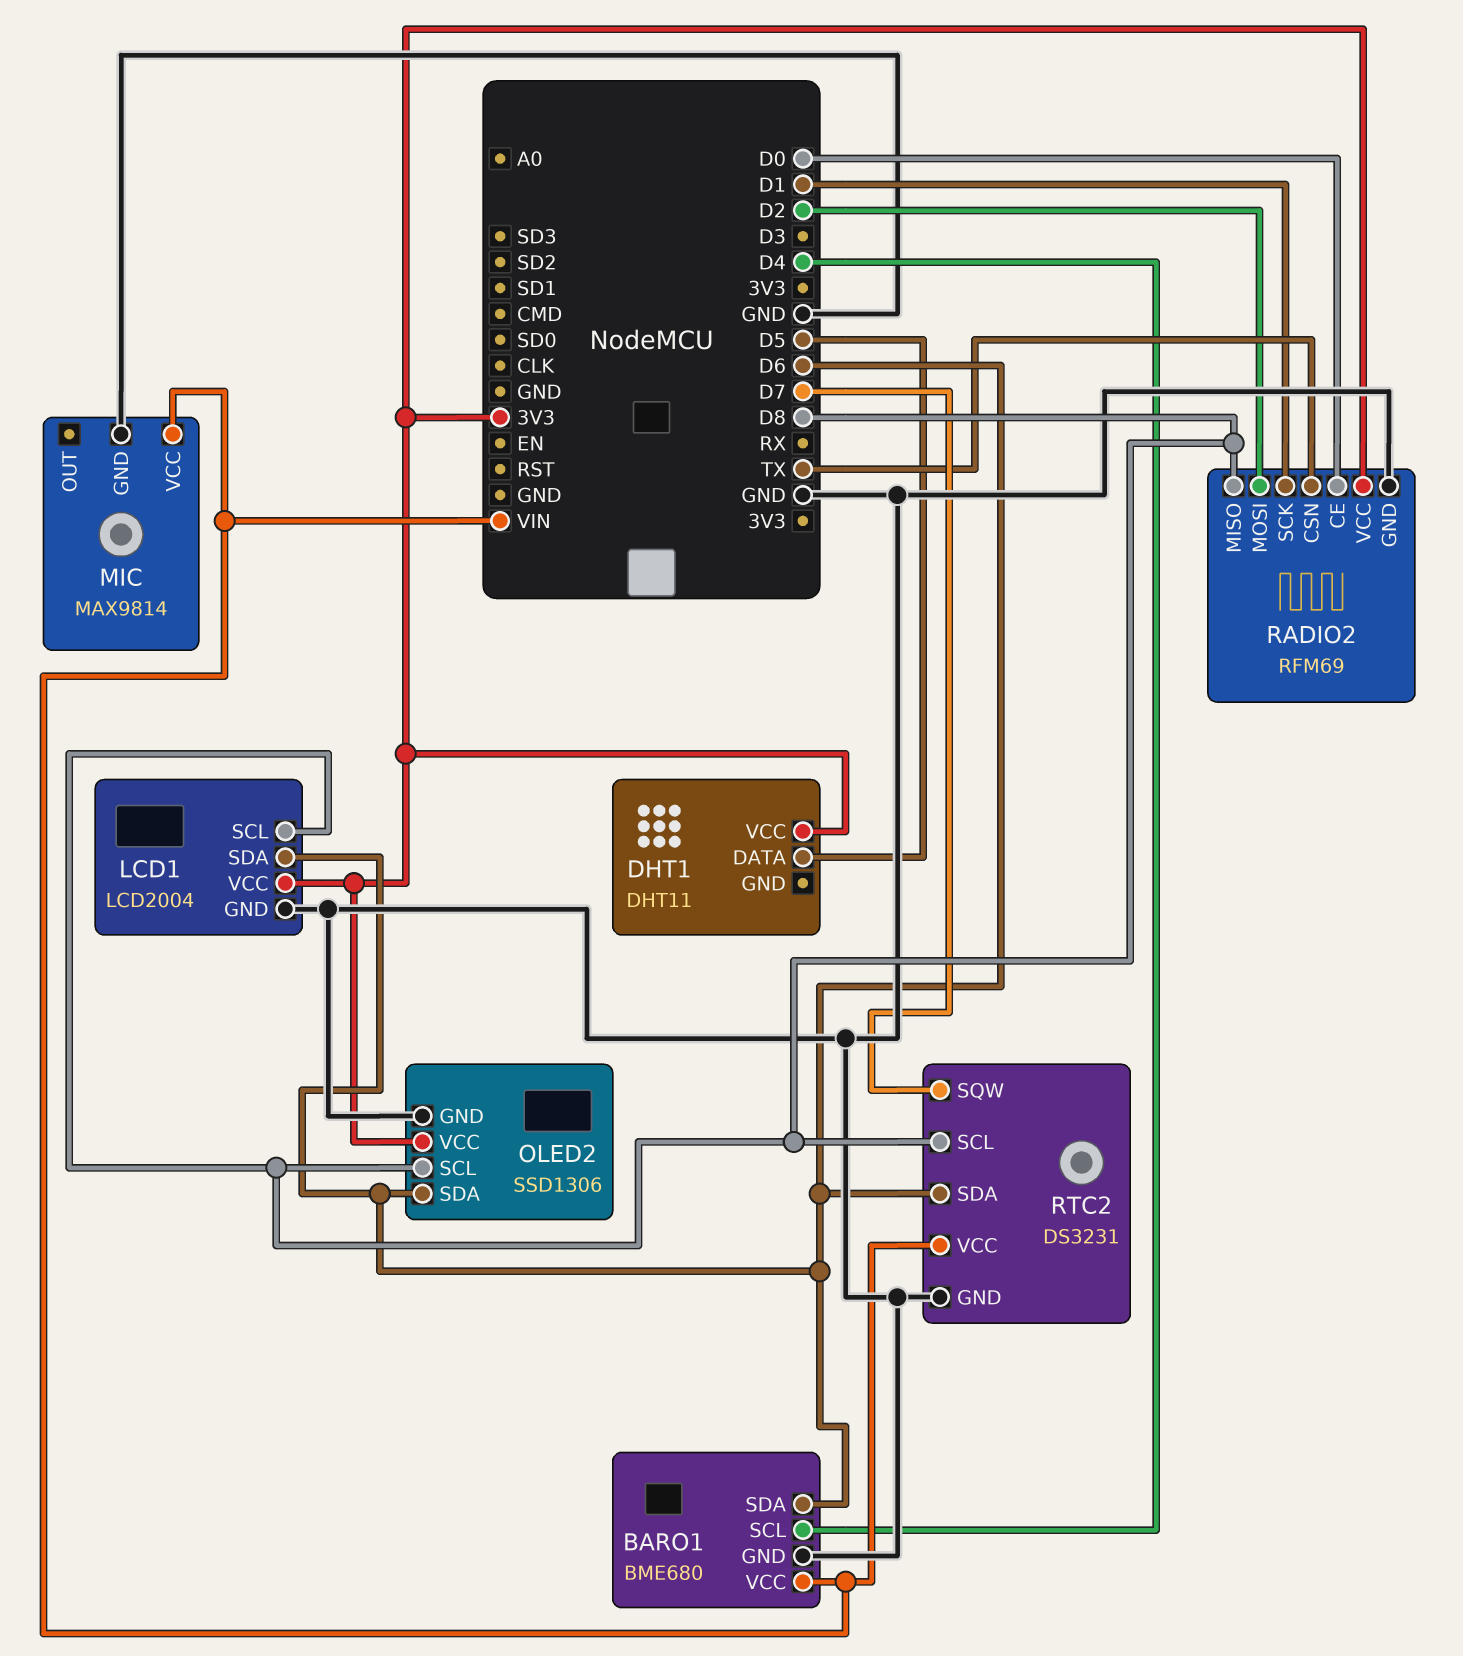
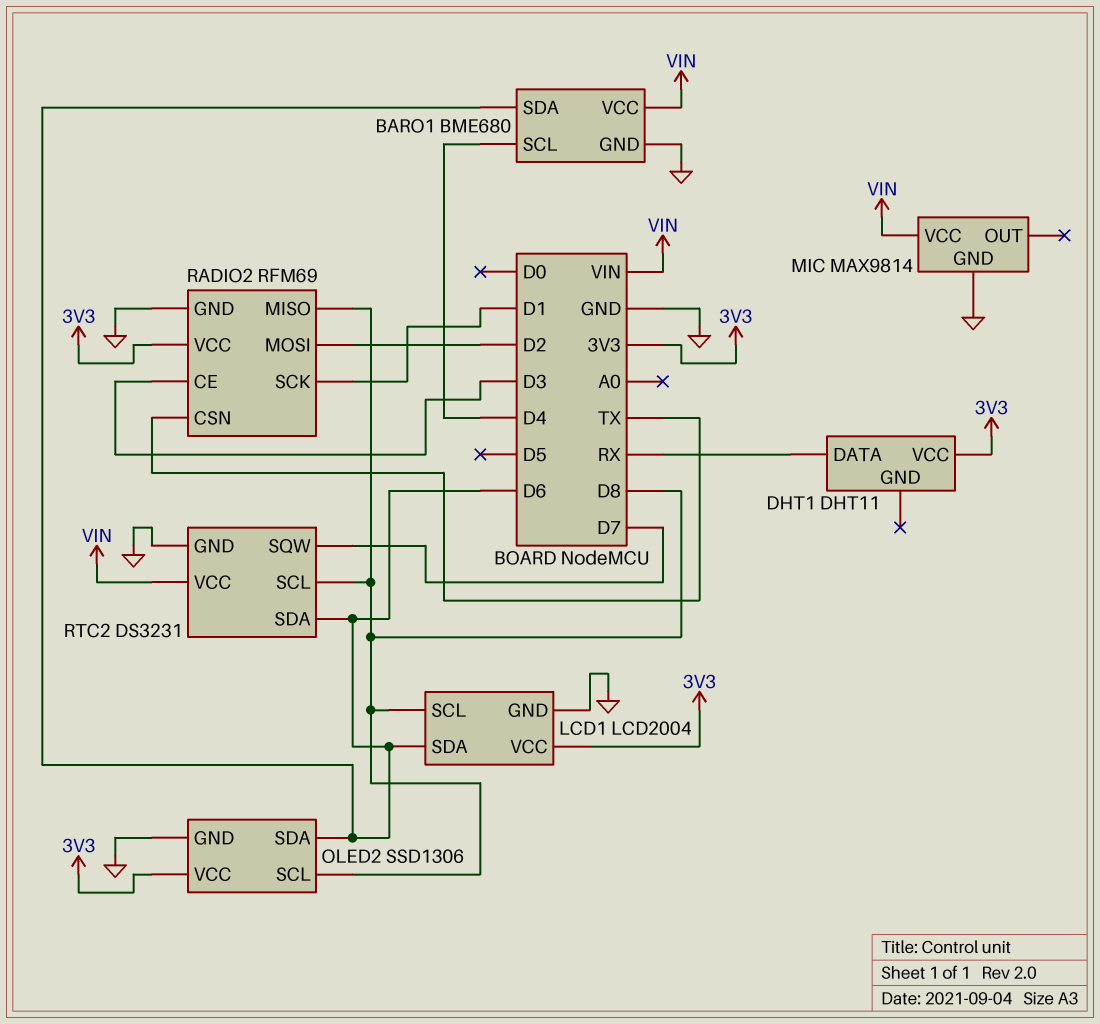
DHT1 pin DATA: D5 -> RX
RADIO2 pin CE: D0 -> D3

